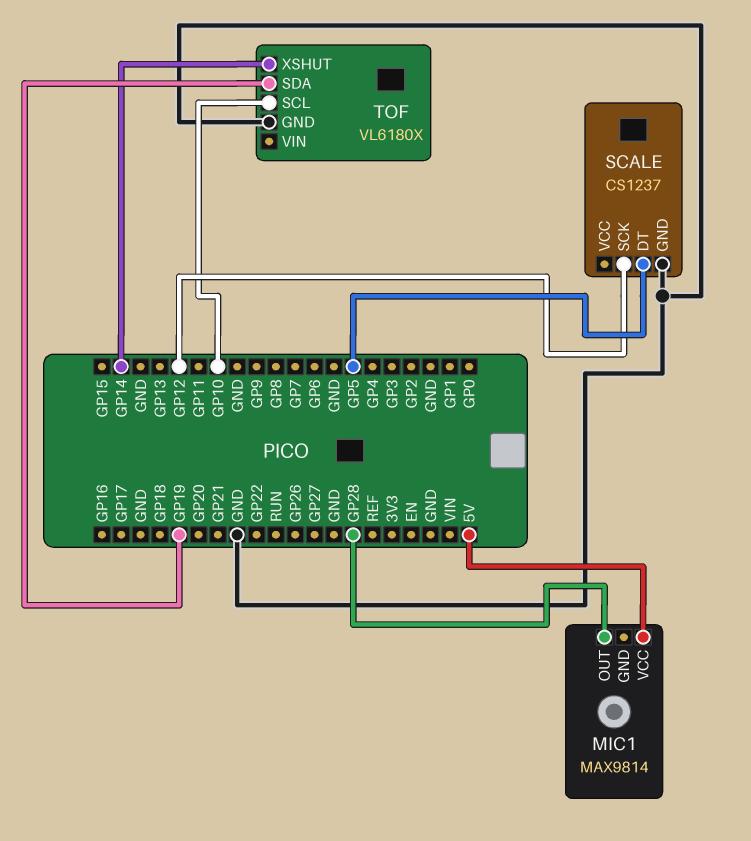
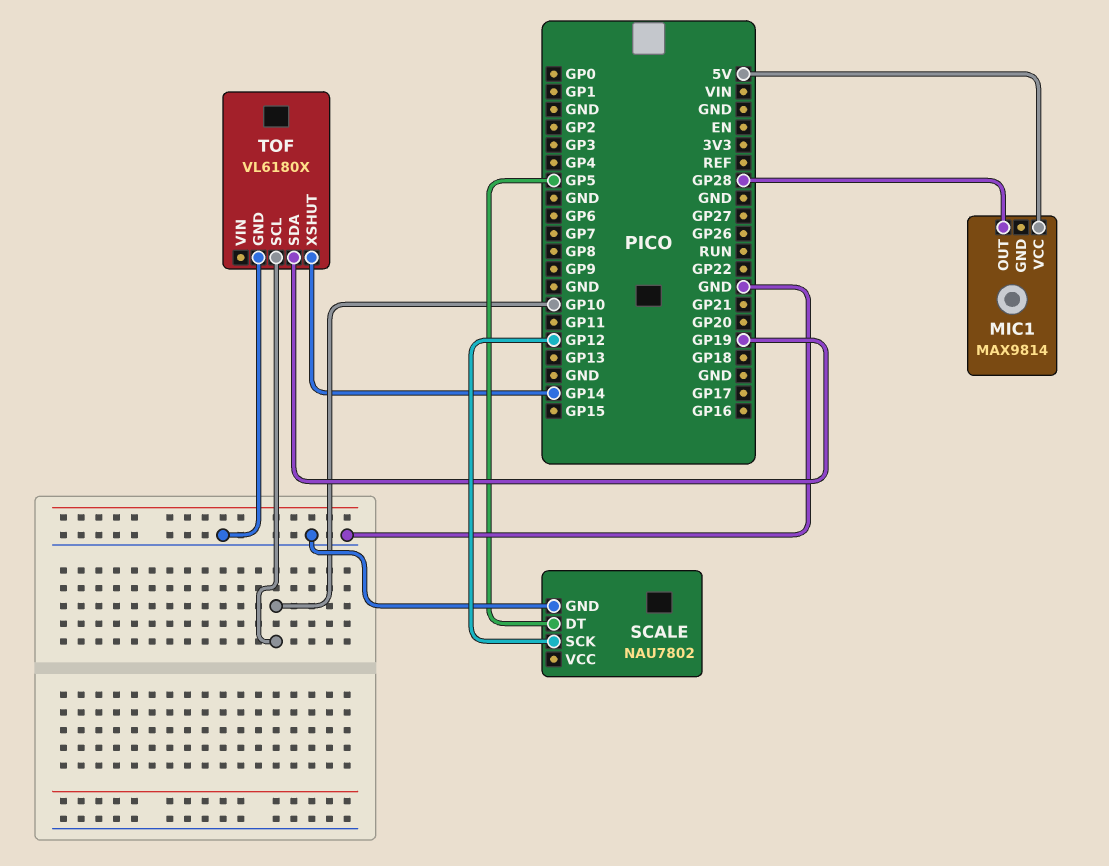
SCALE: CS1237 -> NAU7802

